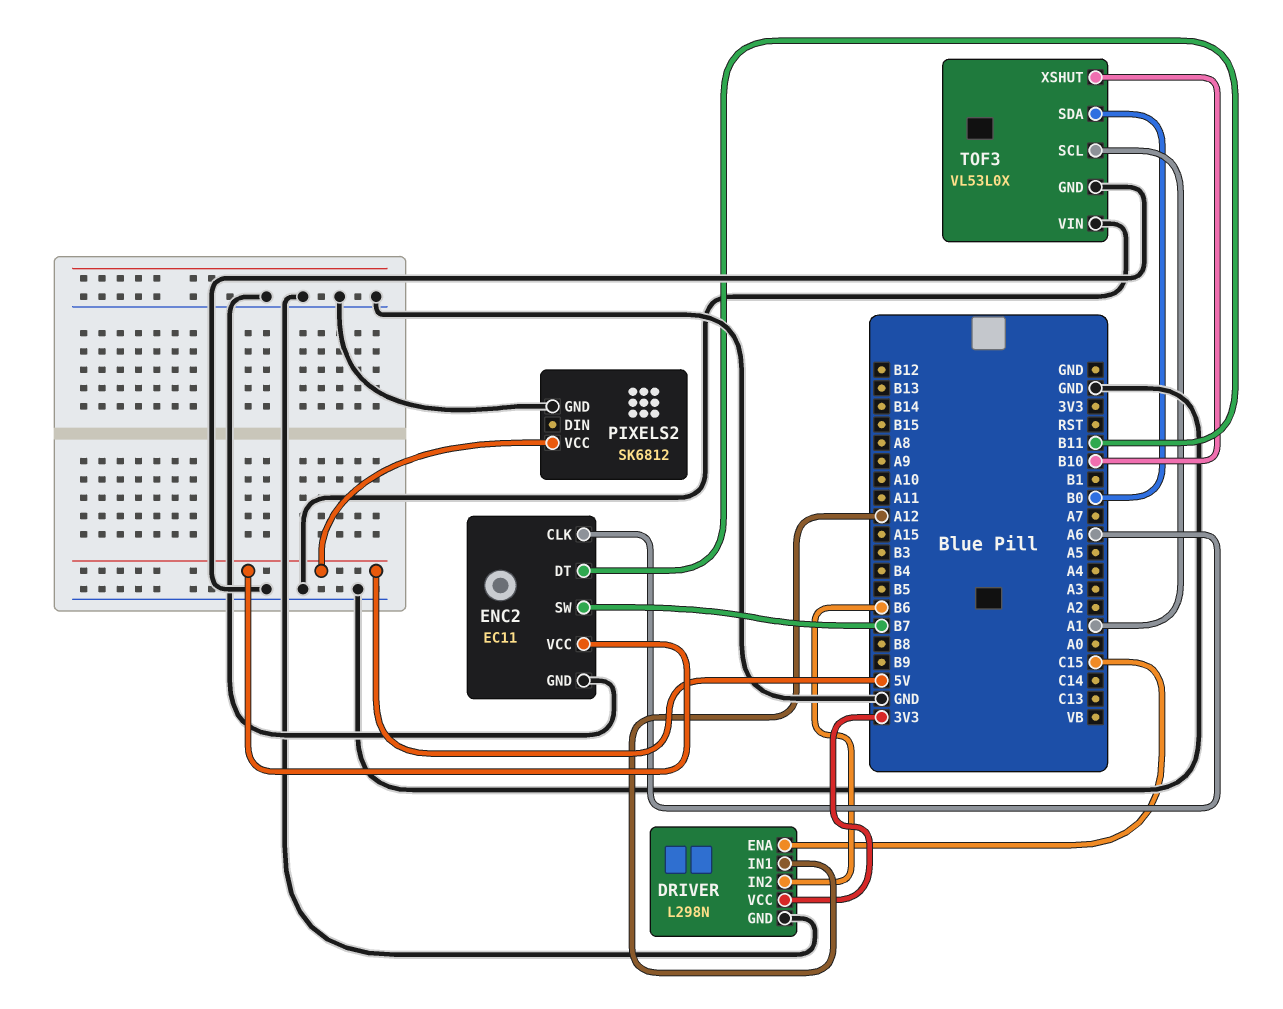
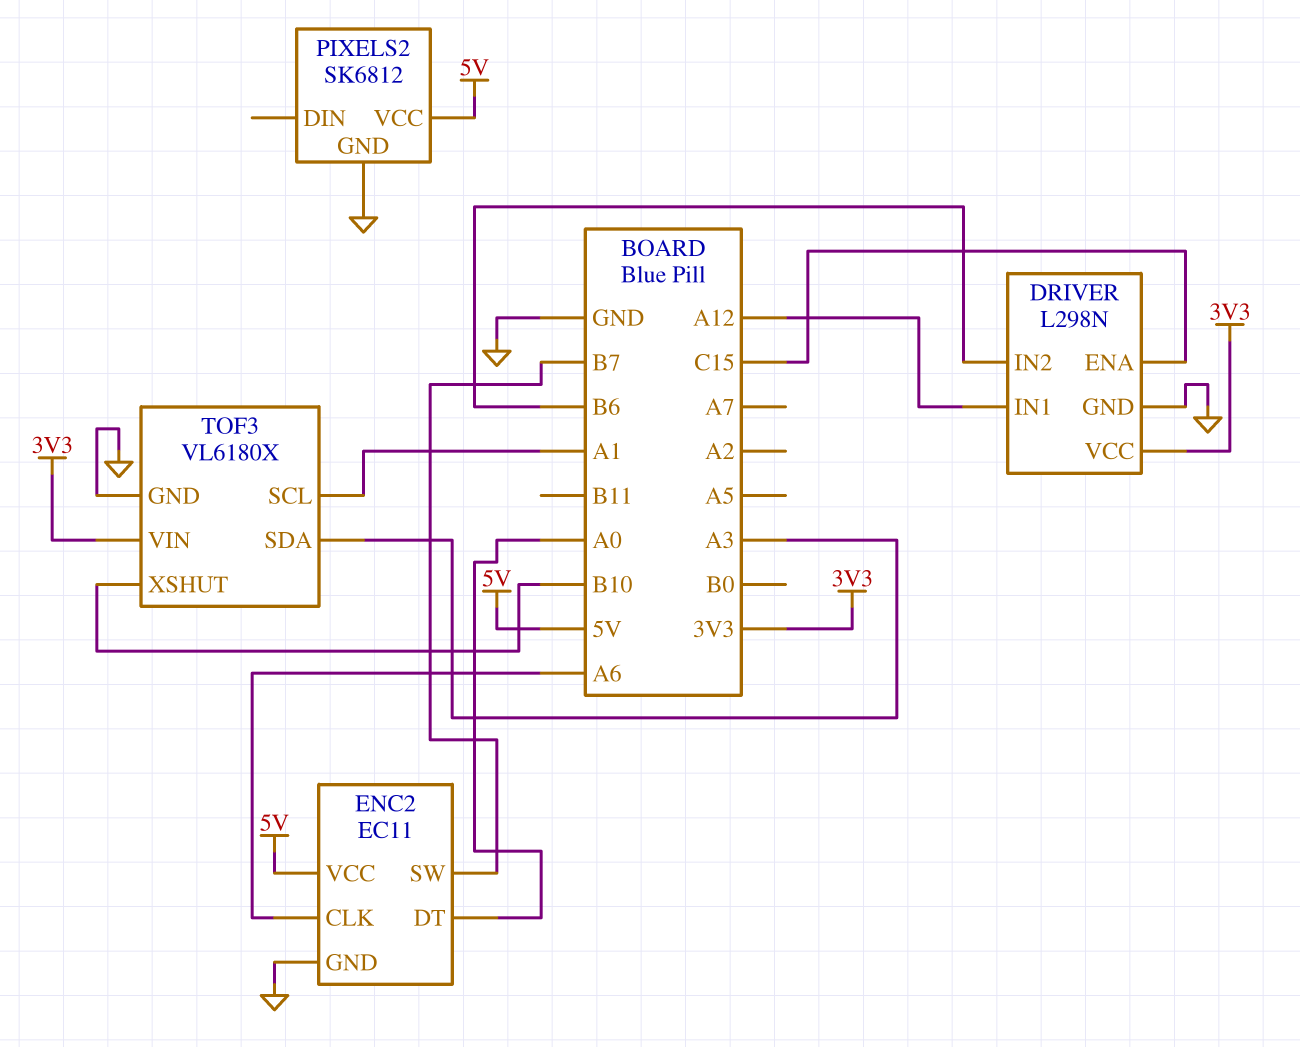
ENC2 pin DT: B11 -> A0
TOF3: VL53L0X -> VL6180X
TOF3 pin SDA: B0 -> A3
TOF3 pin VIN: GND -> 3V3

